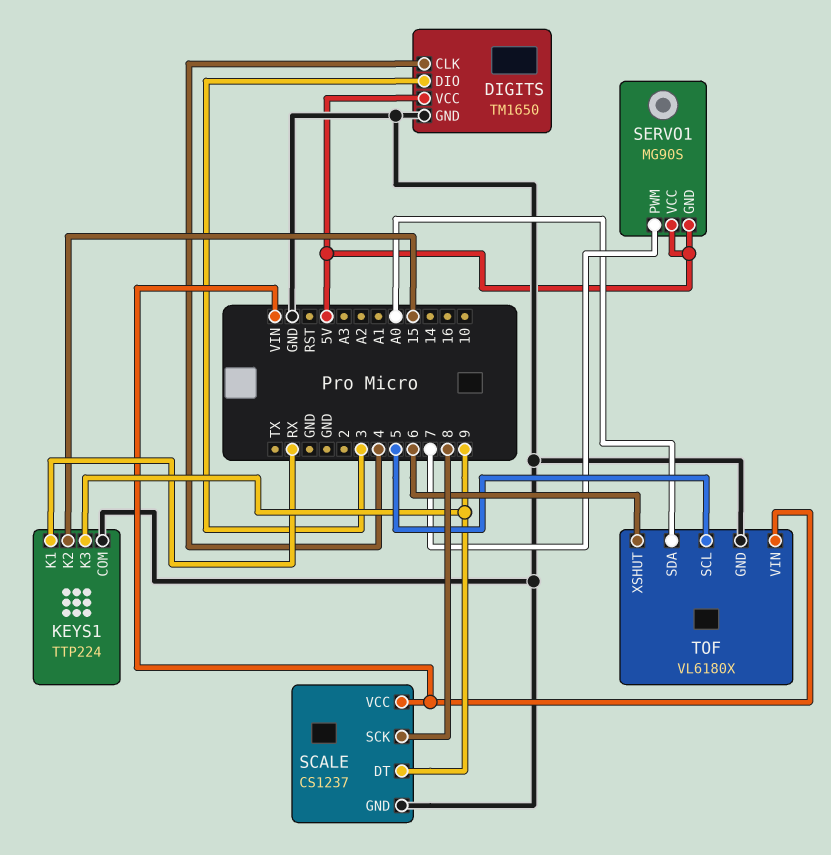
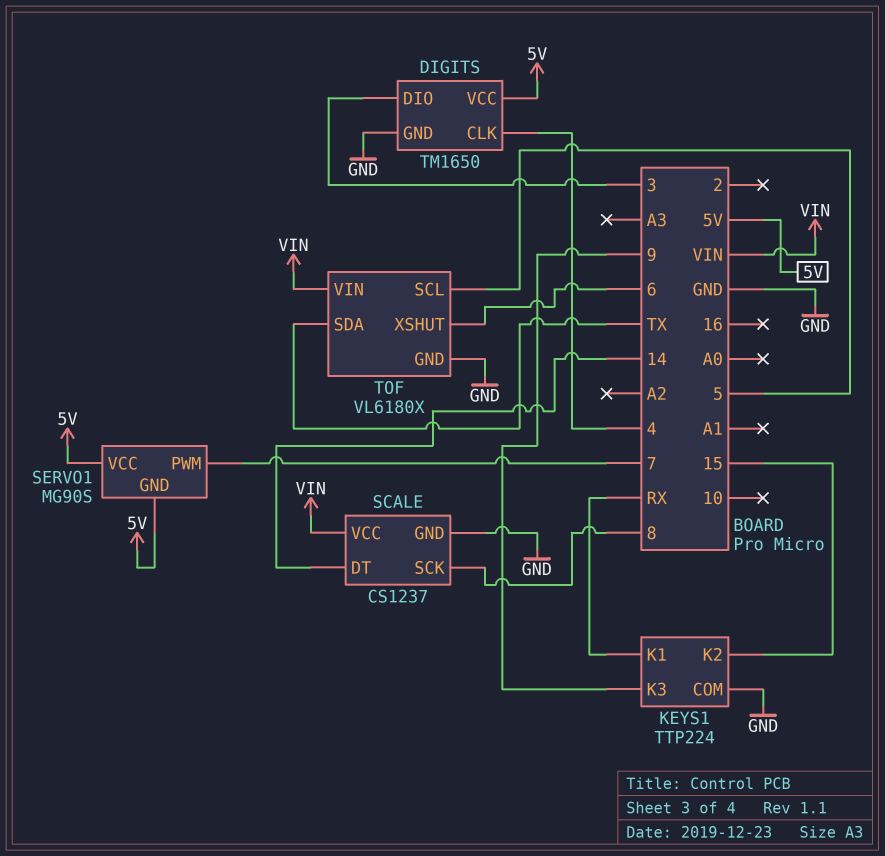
SCALE pin DT: 9 -> 14
TOF pin SDA: A0 -> TX

